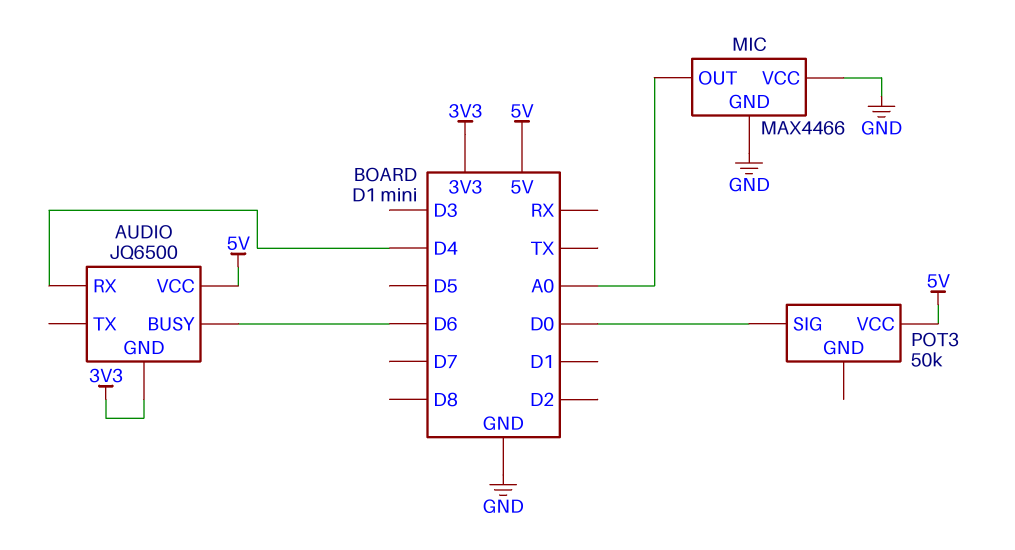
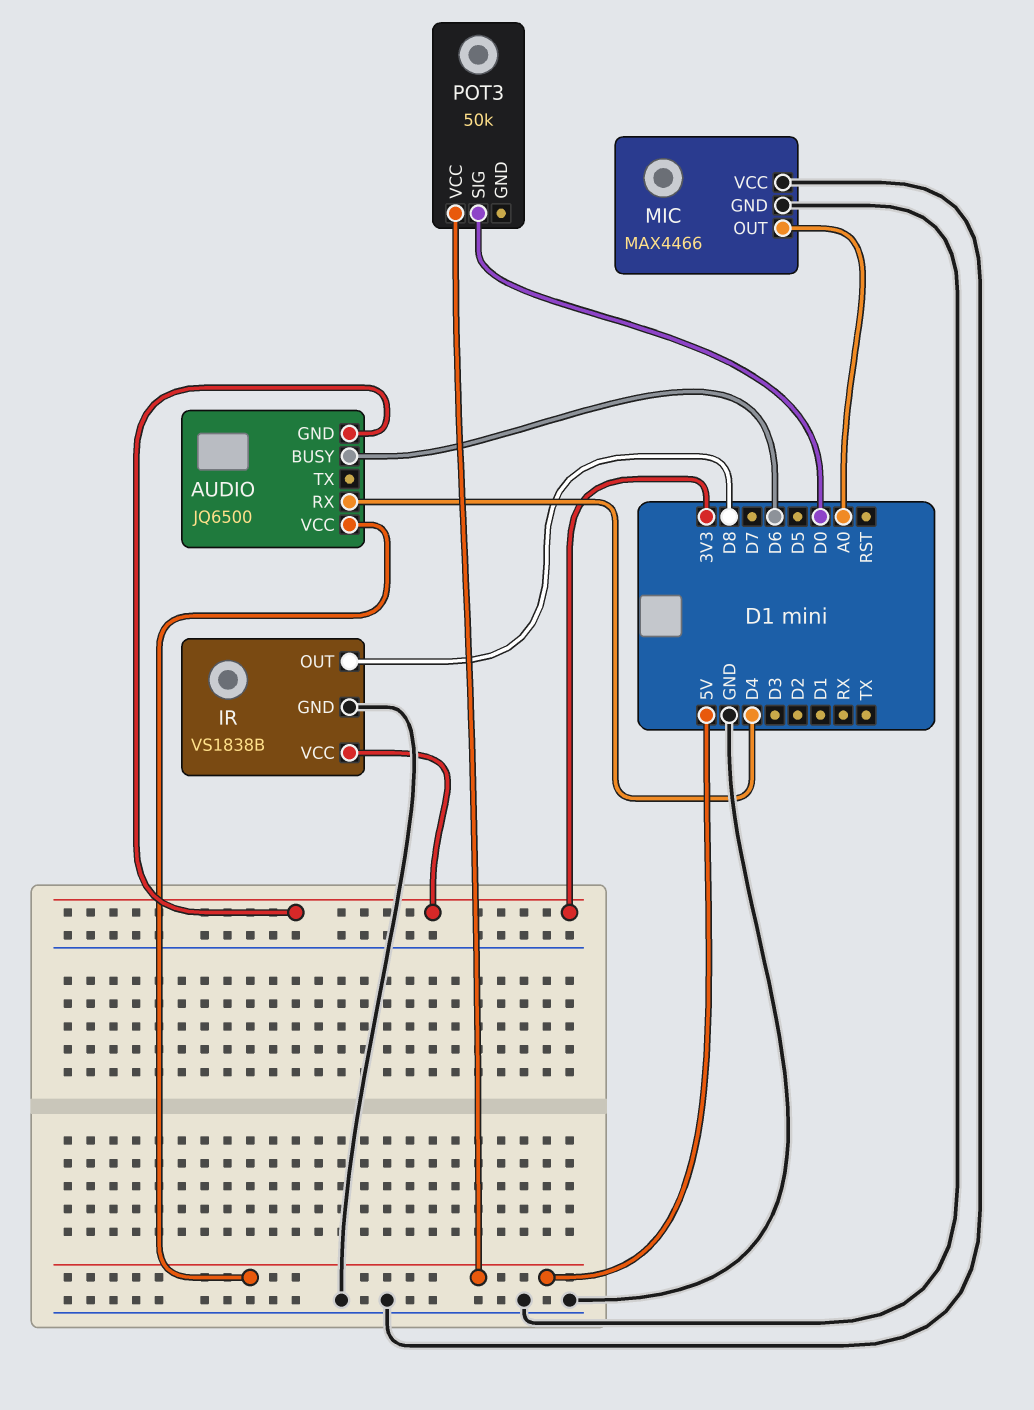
IR: none -> VS1838B
IR pin GND: none -> GND
IR pin OUT: none -> D8
IR pin VCC: none -> 3V3

